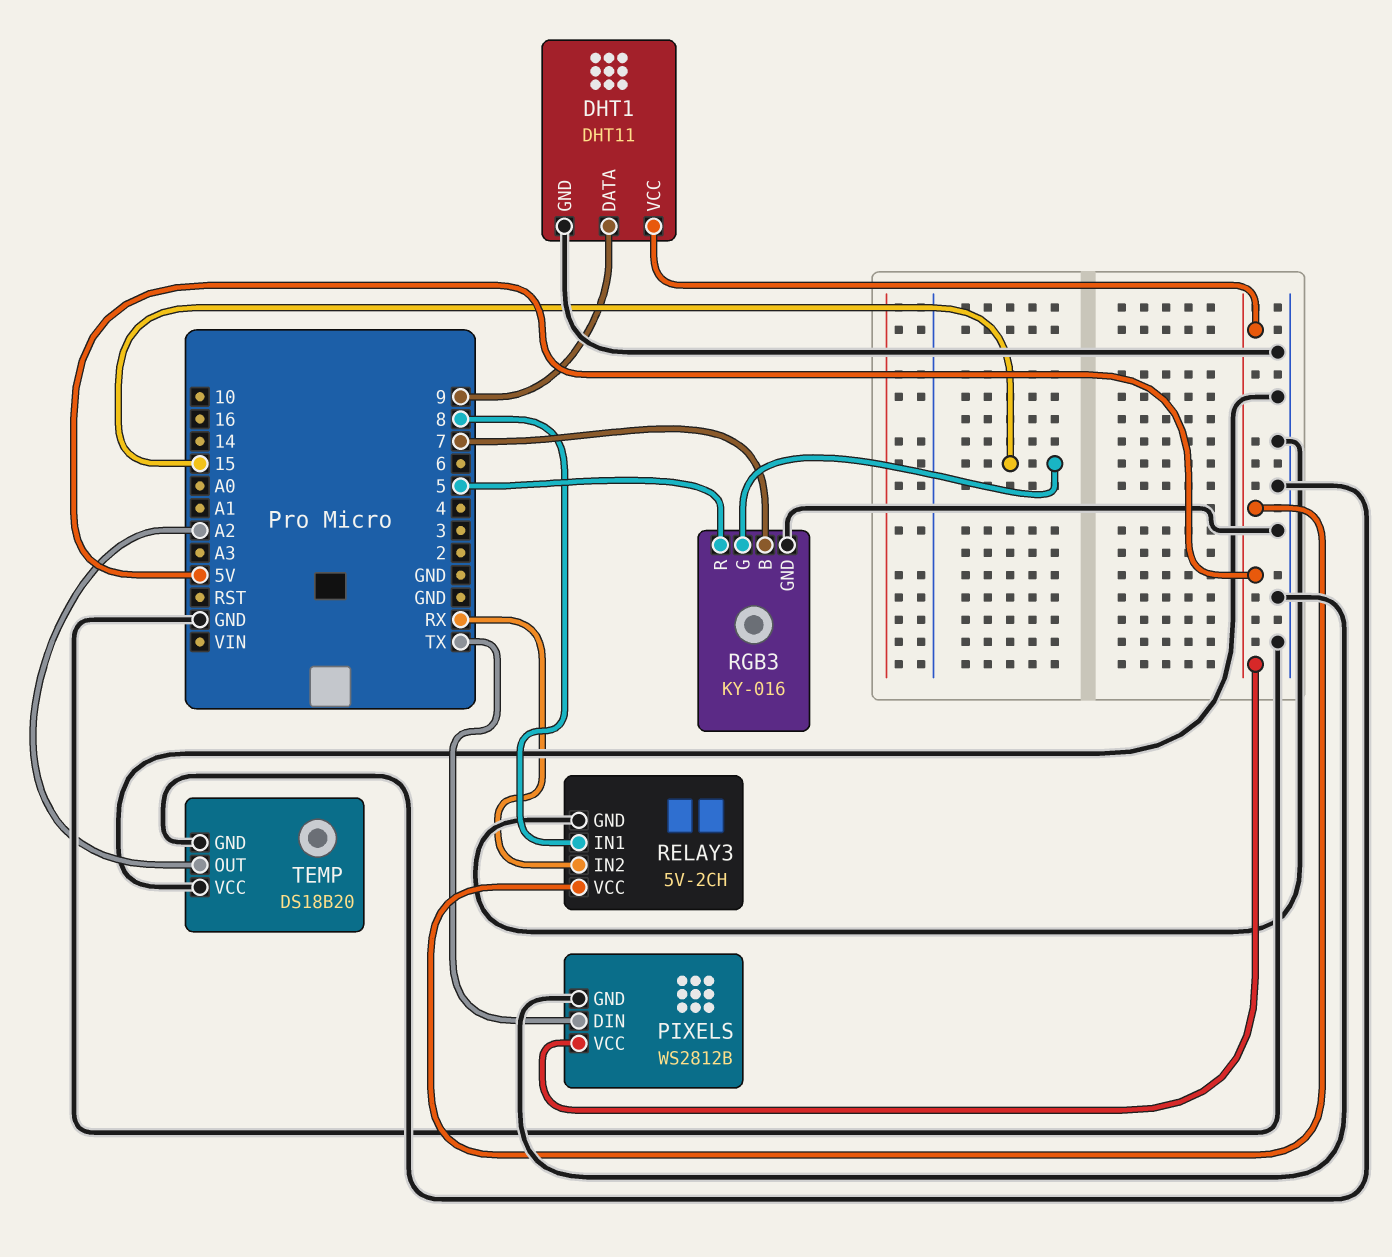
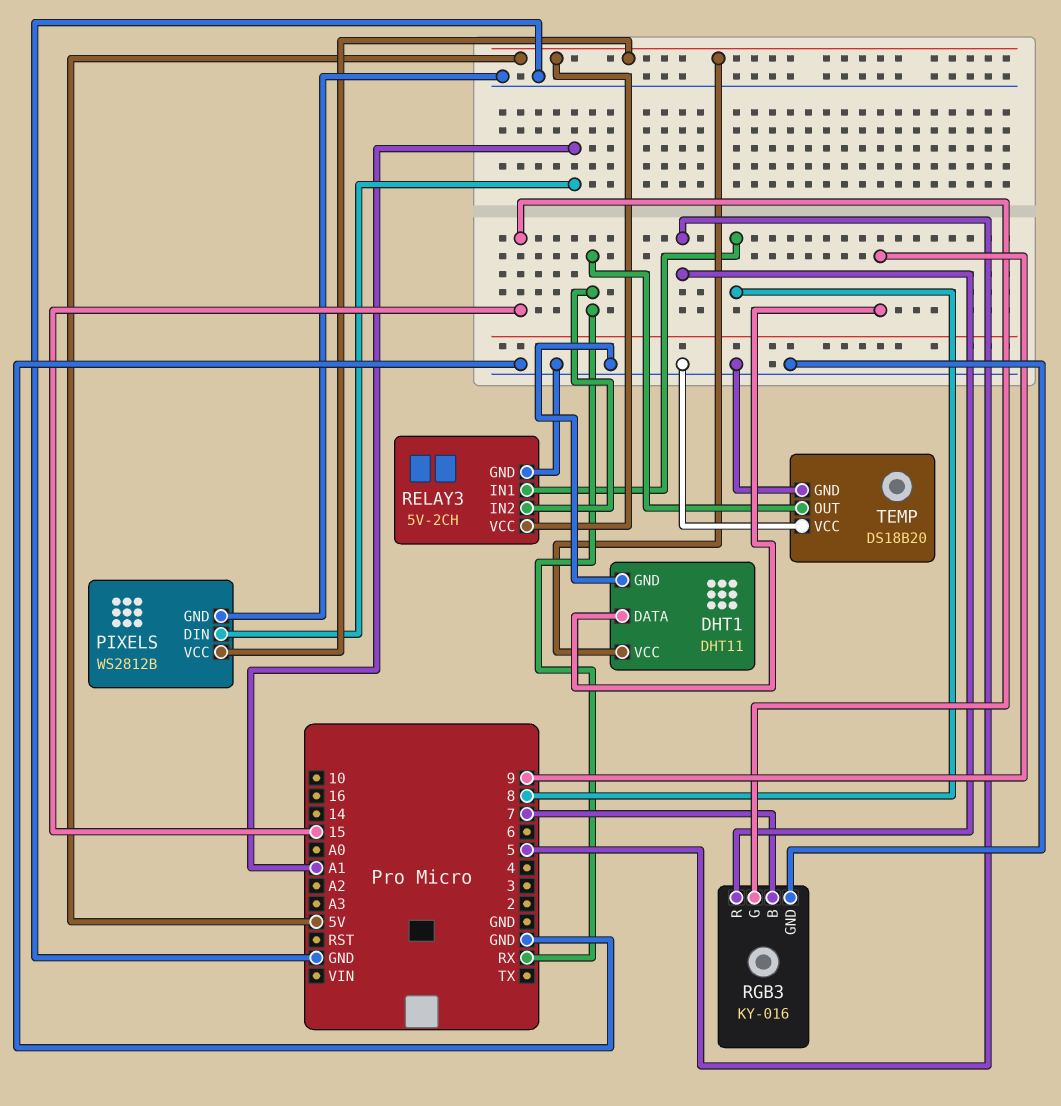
PIXELS pin DIN: TX -> A1
TEMP pin OUT: A2 -> RX

